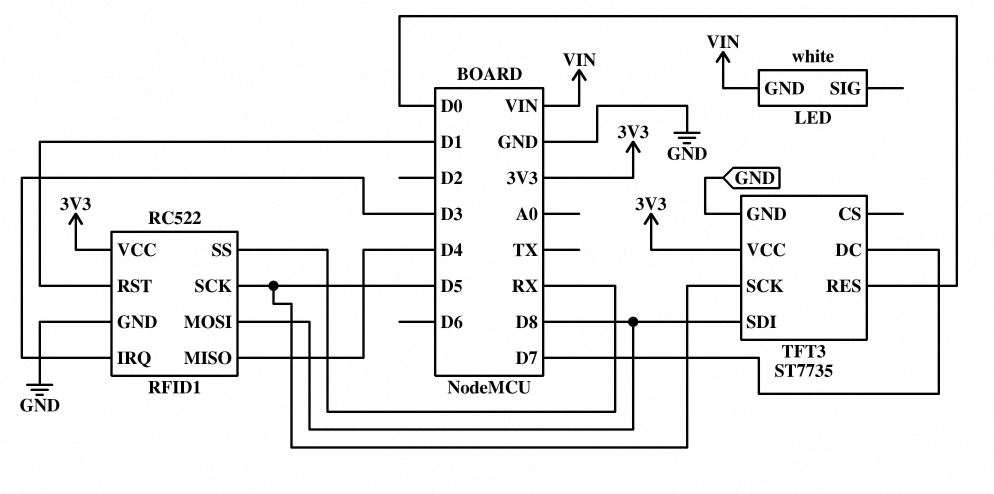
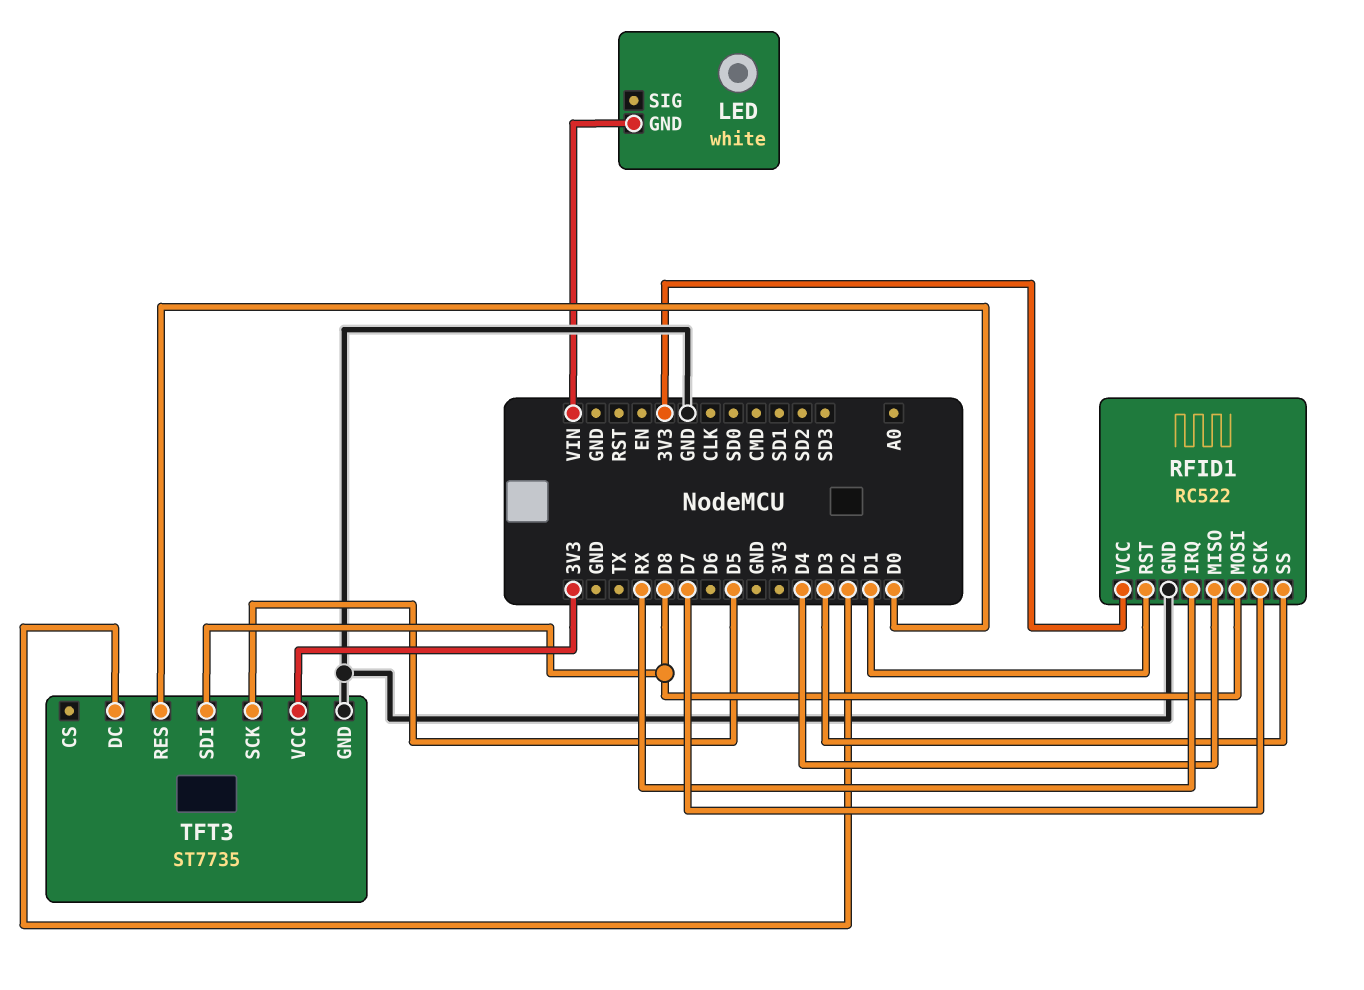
RFID1 pin IRQ: D3 -> RX
RFID1 pin SCK: D5 -> D7
RFID1 pin SS: RX -> D3
TFT3 pin DC: D7 -> D2

